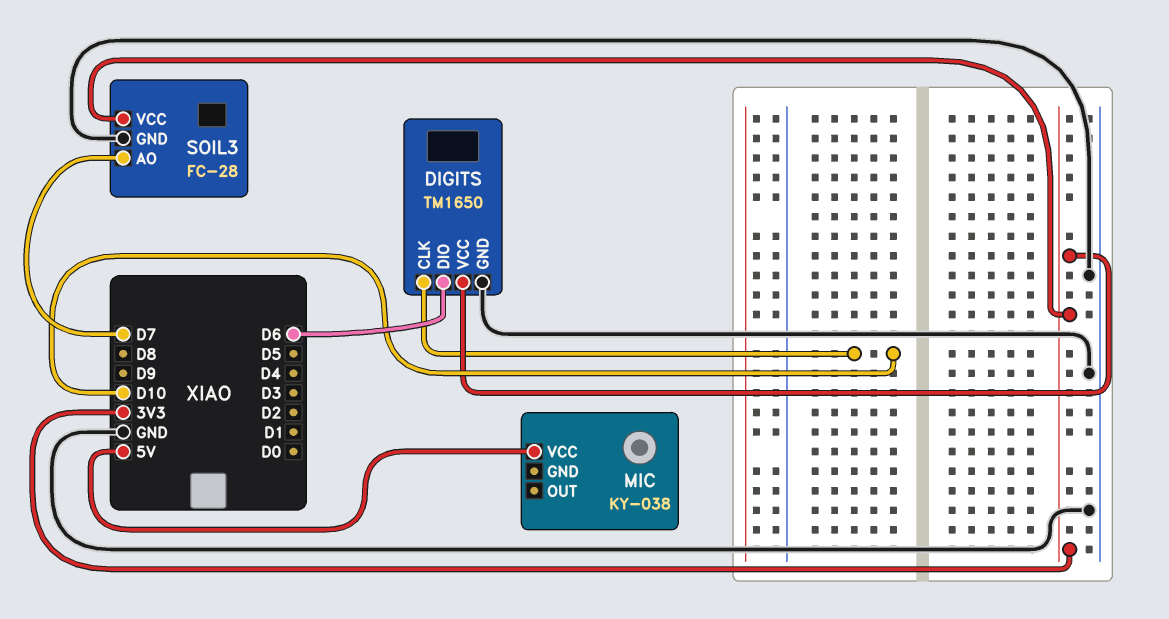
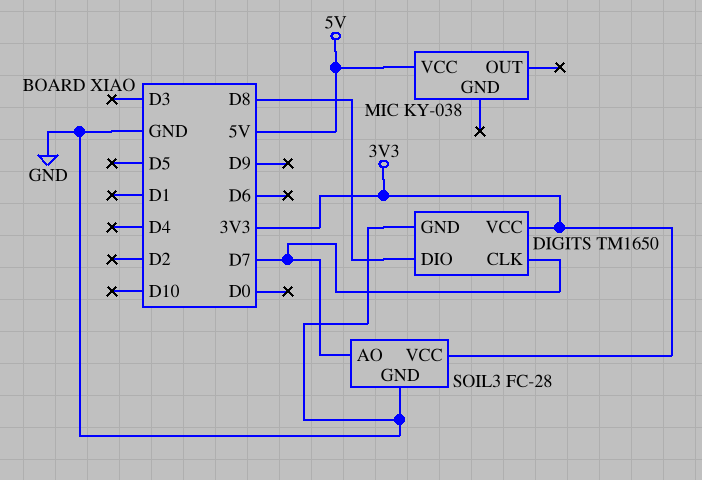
DIGITS pin CLK: D10 -> D7
DIGITS pin DIO: D6 -> D8

